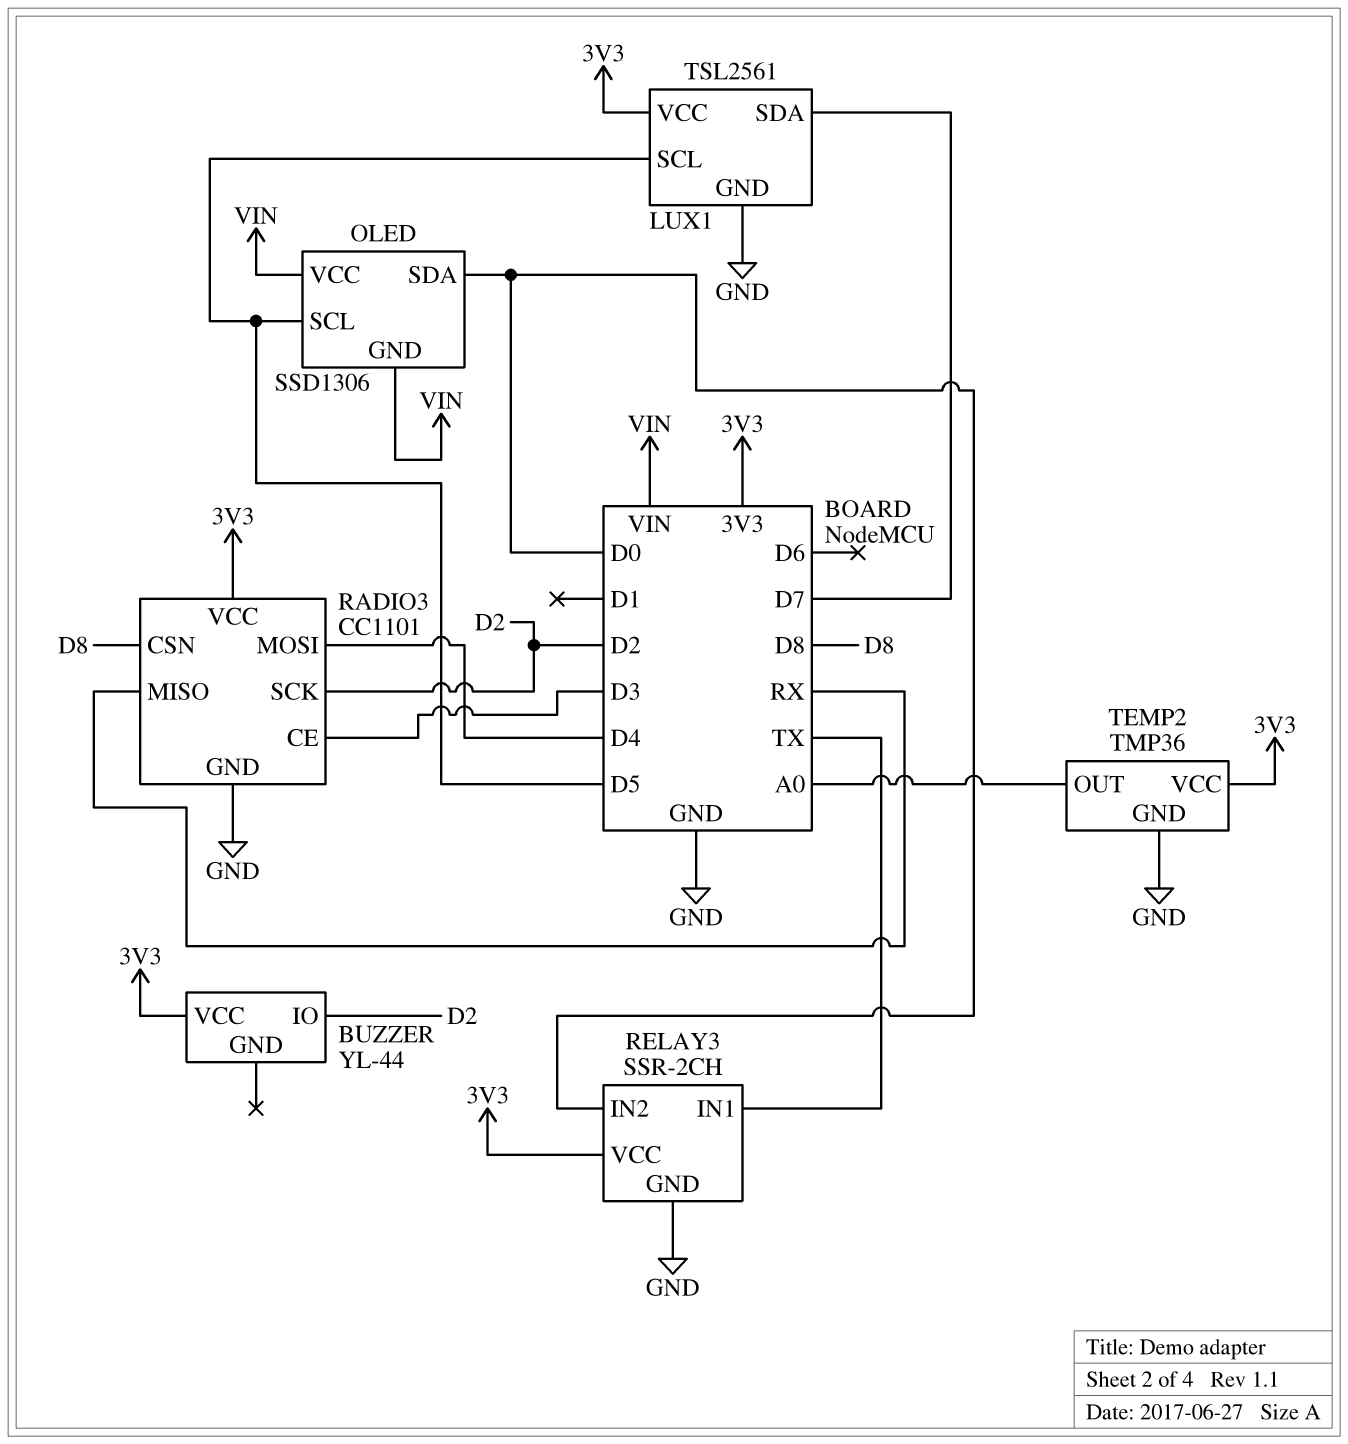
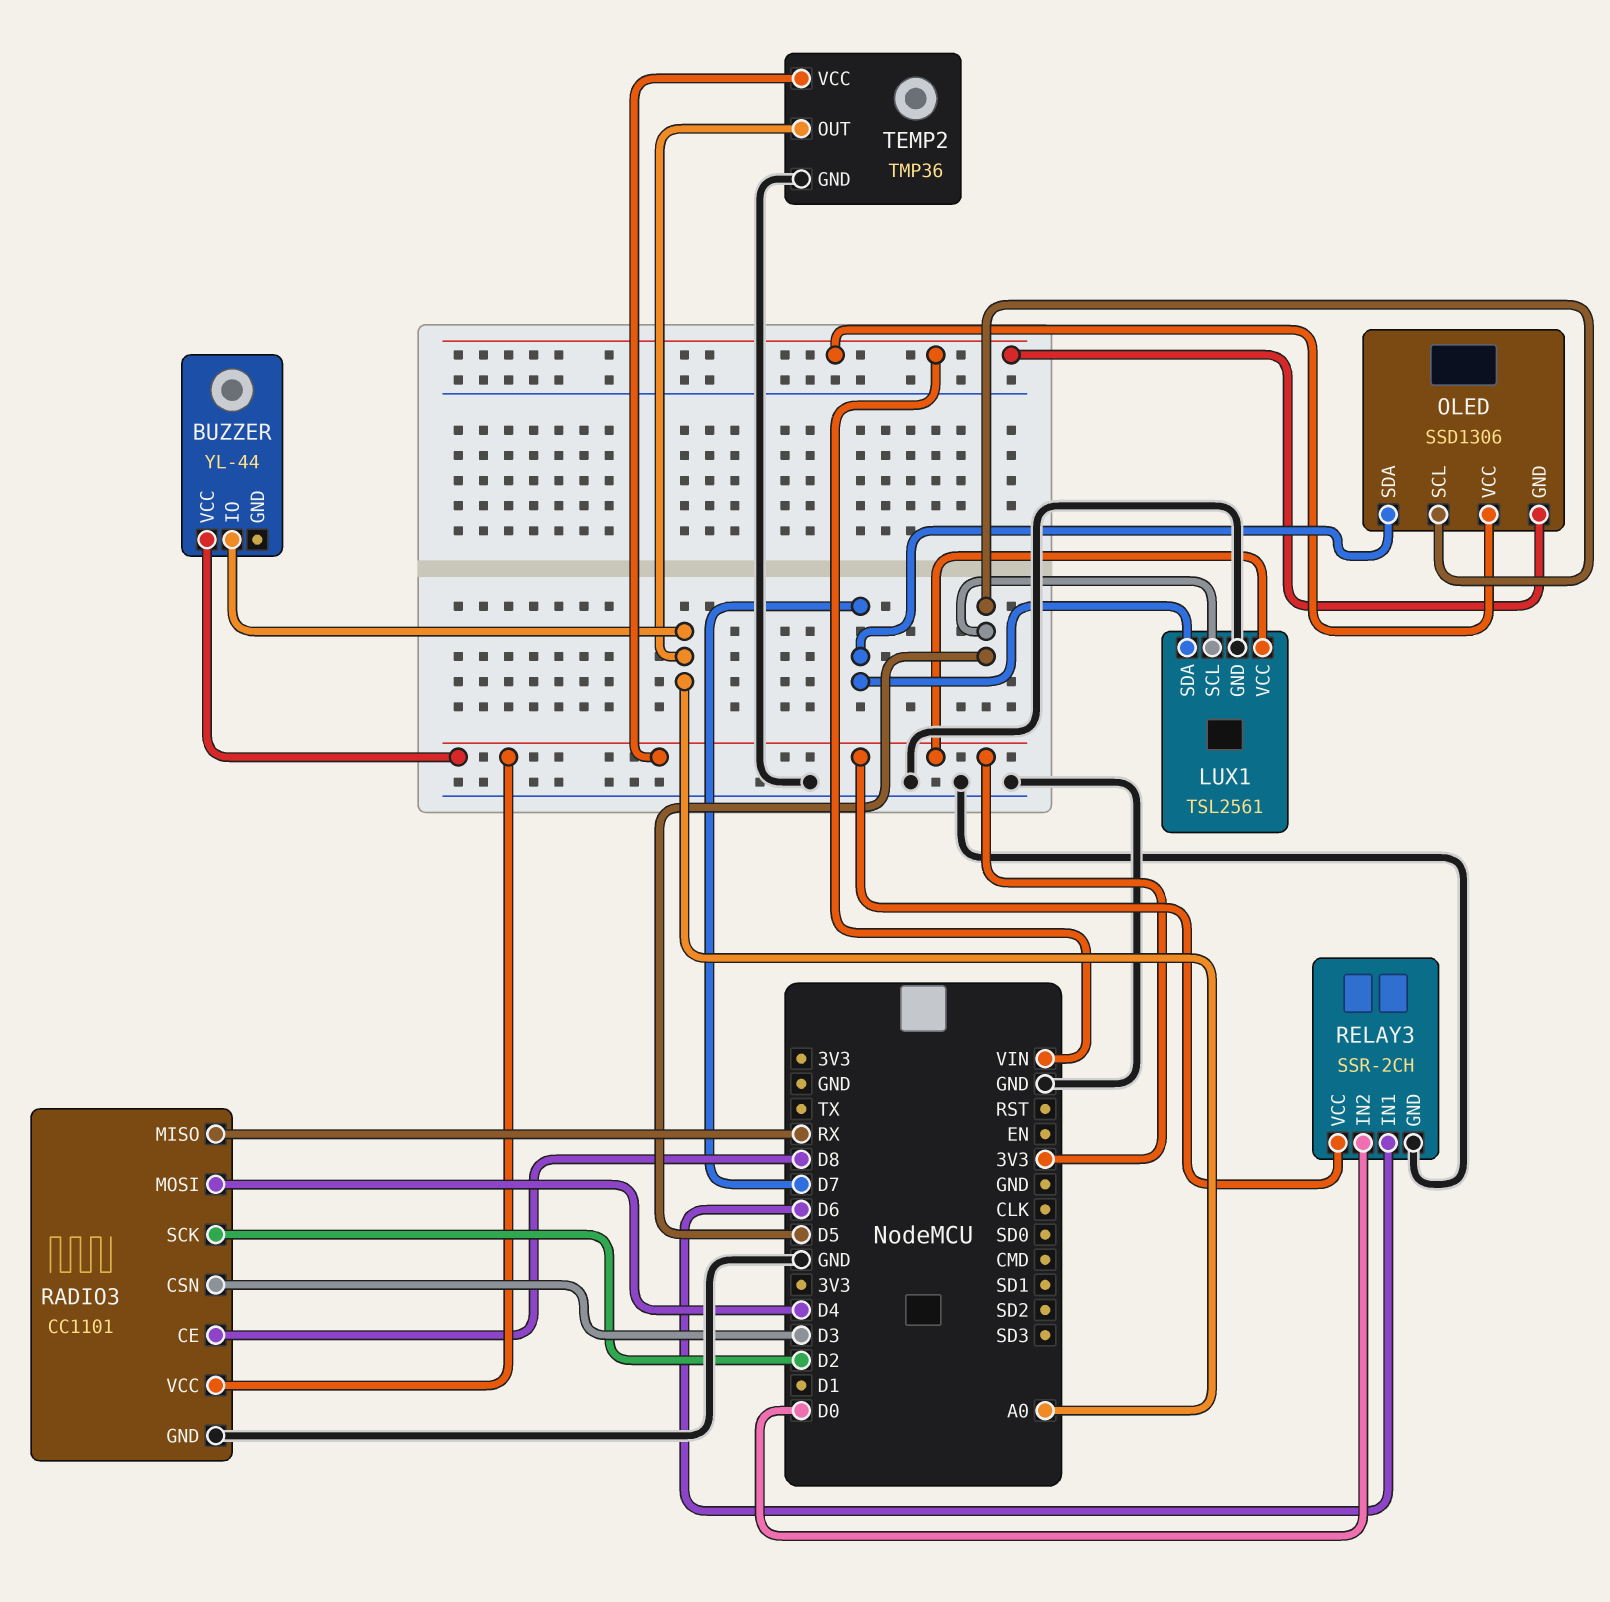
BUZZER pin IO: D2 -> A0
OLED pin SDA: D0 -> D7
RADIO3 pin CE: D3 -> D8
RADIO3 pin CSN: D8 -> D3
RELAY3 pin IN1: TX -> D6

